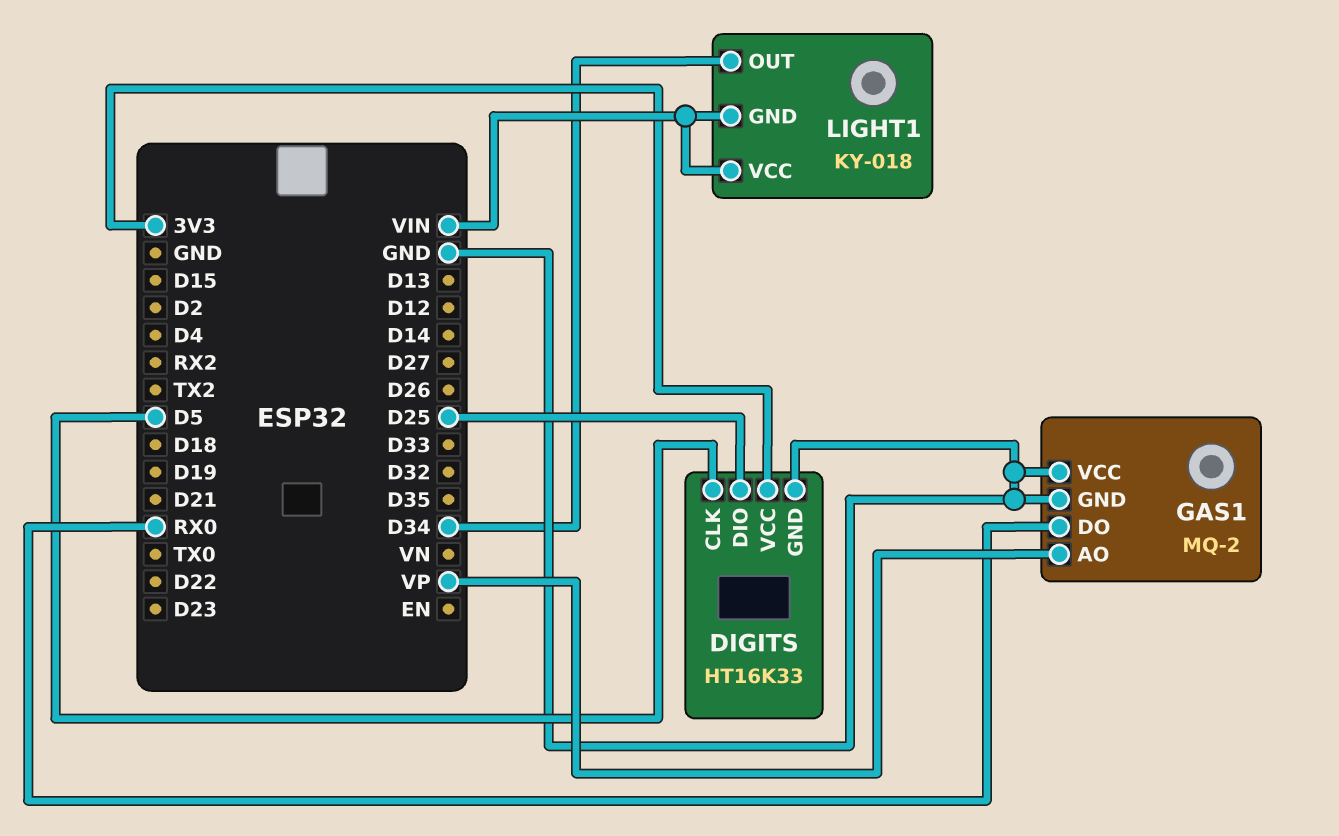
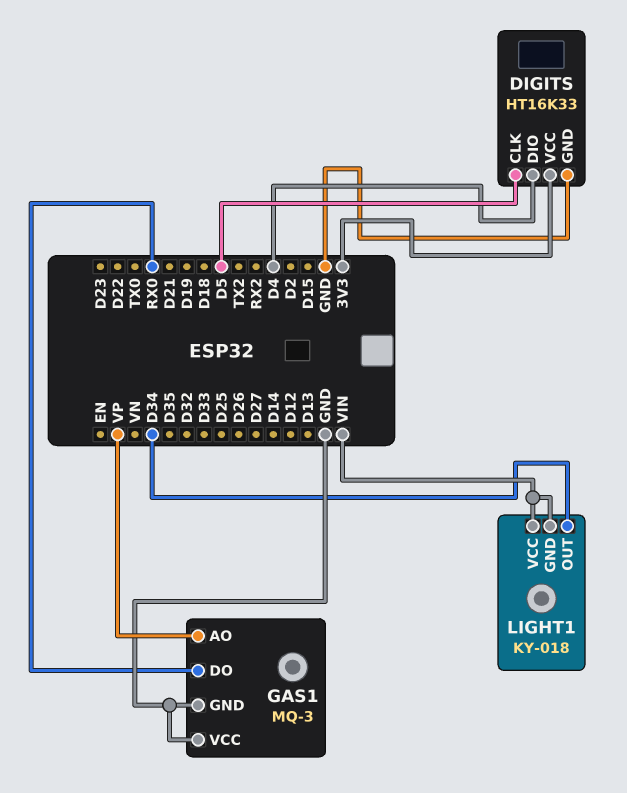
DIGITS pin DIO: D25 -> D4
GAS1: MQ-2 -> MQ-3

